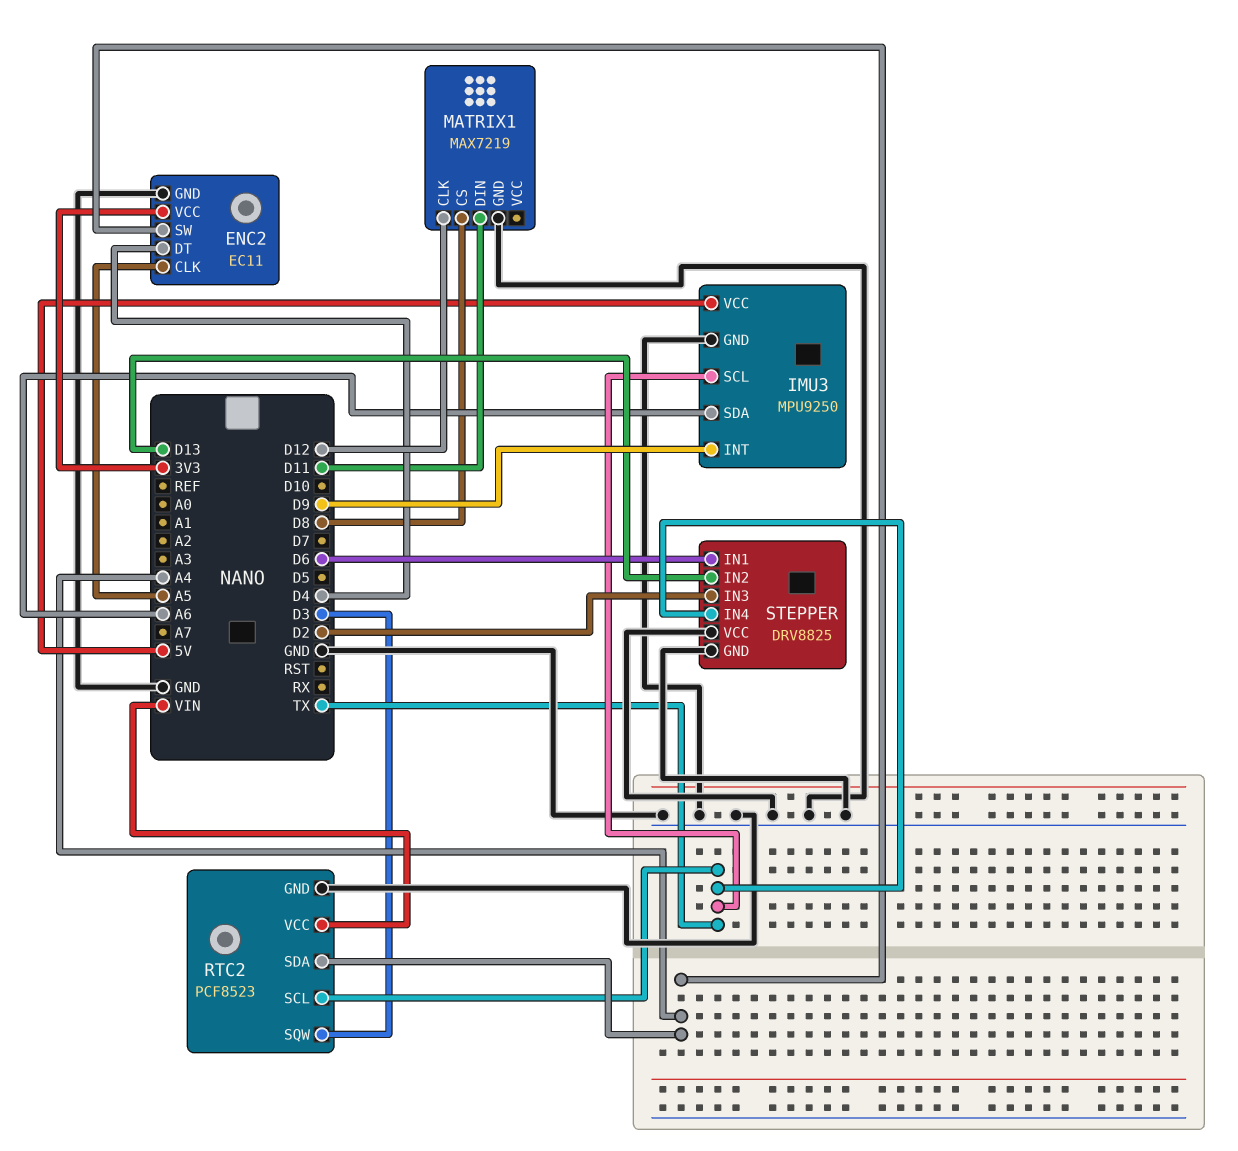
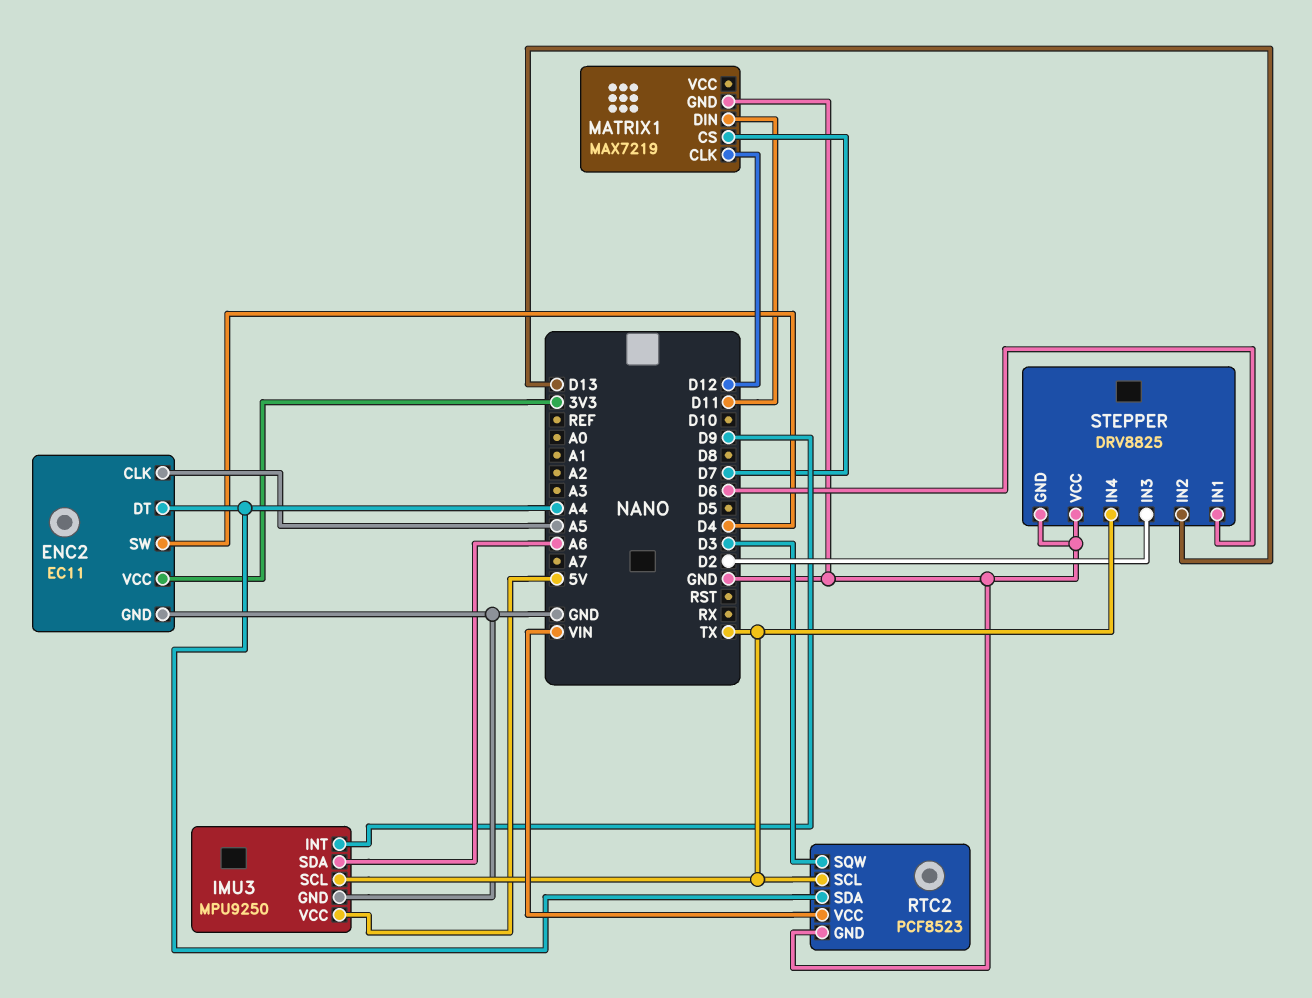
ENC2 pin DT: D4 -> A4
ENC2 pin SW: A4 -> D4
MATRIX1 pin CS: D8 -> D7

